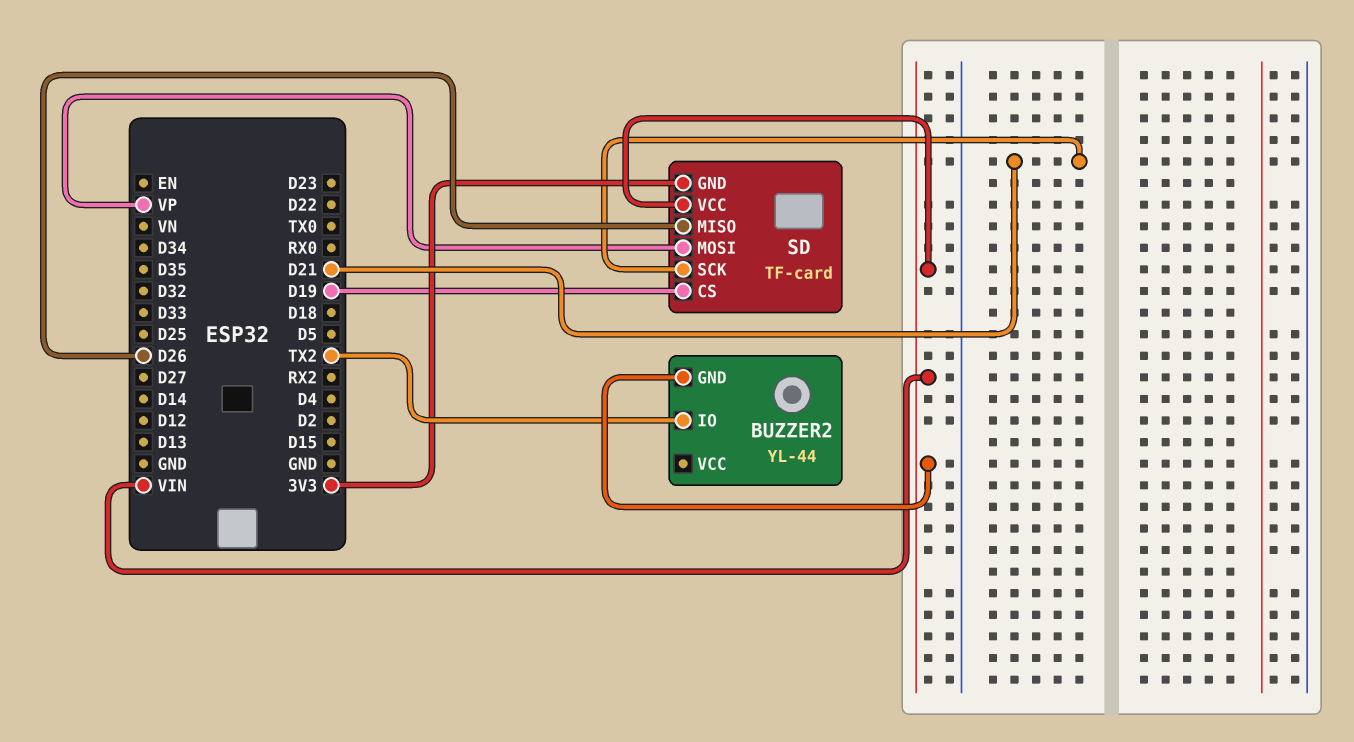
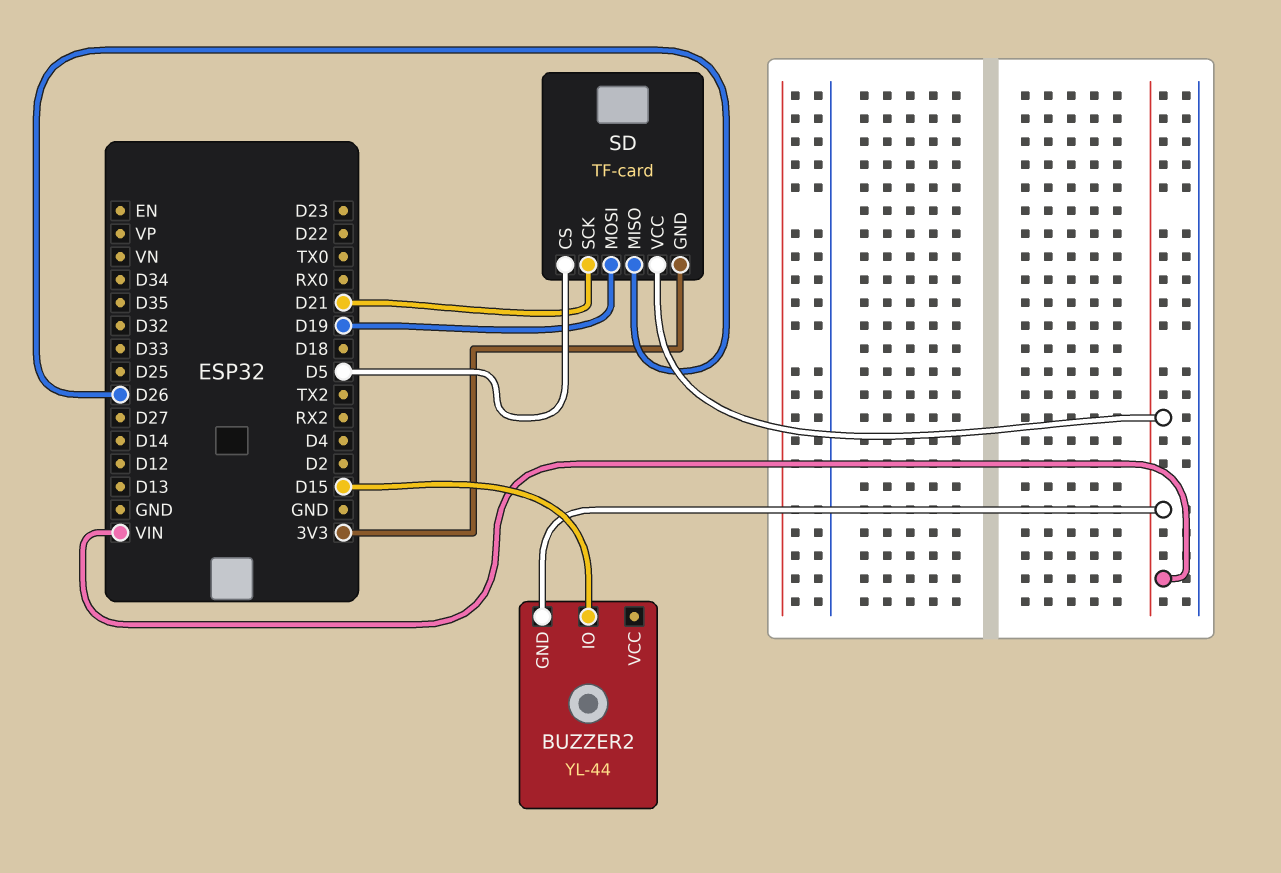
BUZZER2 pin IO: TX2 -> D15
SD pin CS: D19 -> D5
SD pin MOSI: VP -> D19

